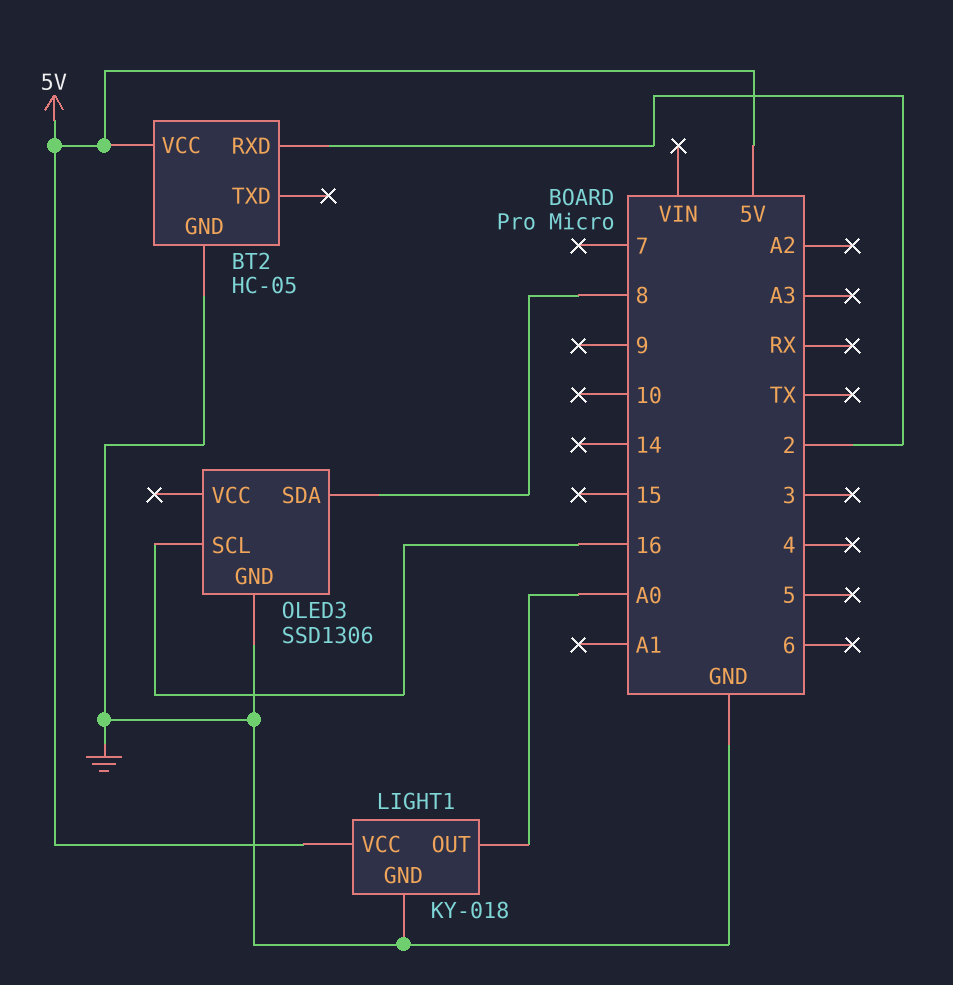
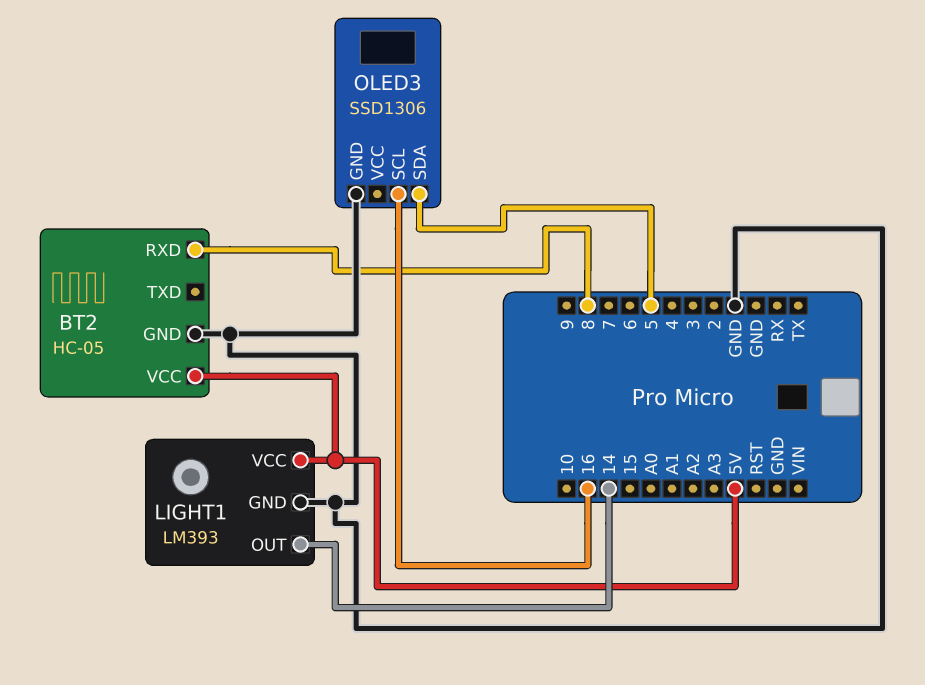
BT2 pin RXD: 2 -> 8
LIGHT1: KY-018 -> LM393
LIGHT1 pin OUT: A0 -> 14
OLED3 pin SDA: 8 -> 5

